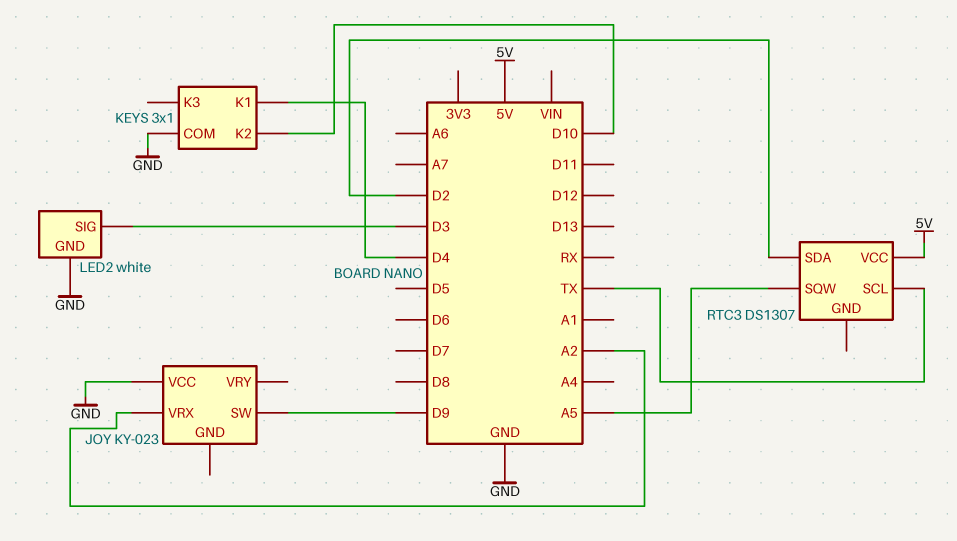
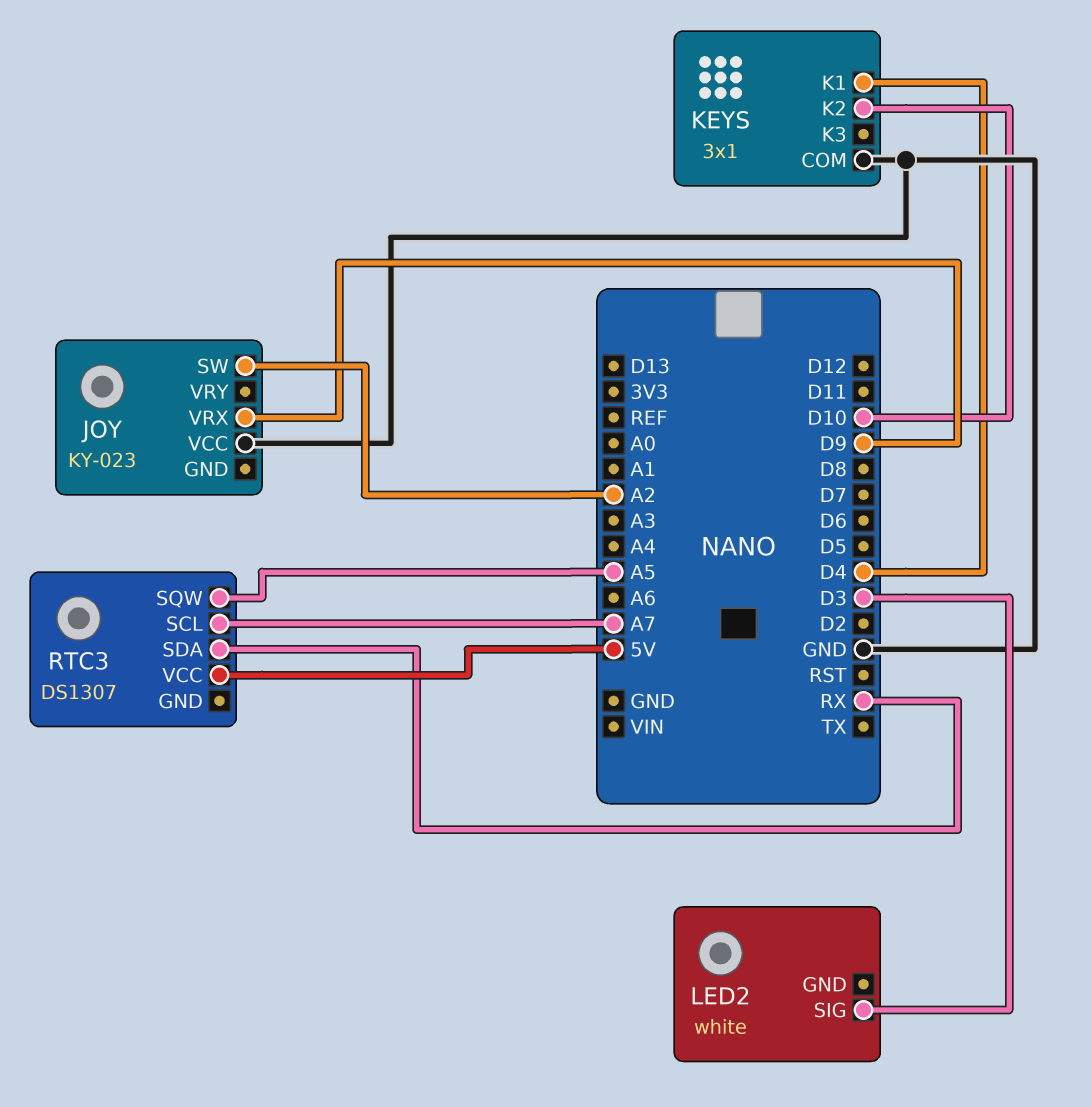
JOY pin SW: D9 -> A2
JOY pin VRX: A2 -> D9
LED2 pin GND: GND -> none
RTC3 pin SCL: TX -> A7
RTC3 pin SDA: D2 -> RX

